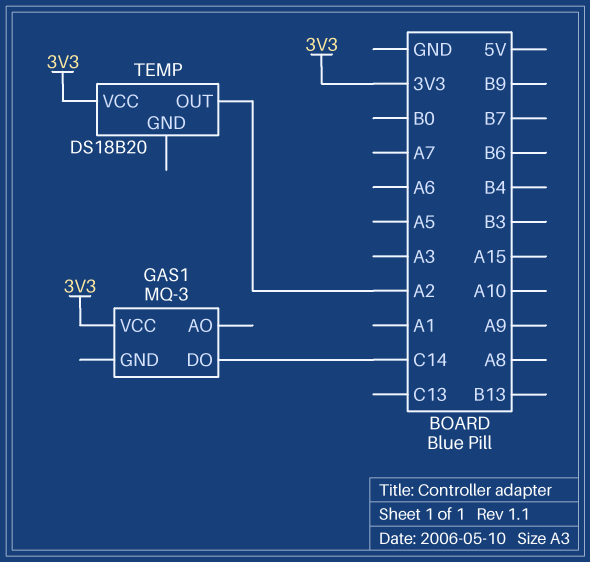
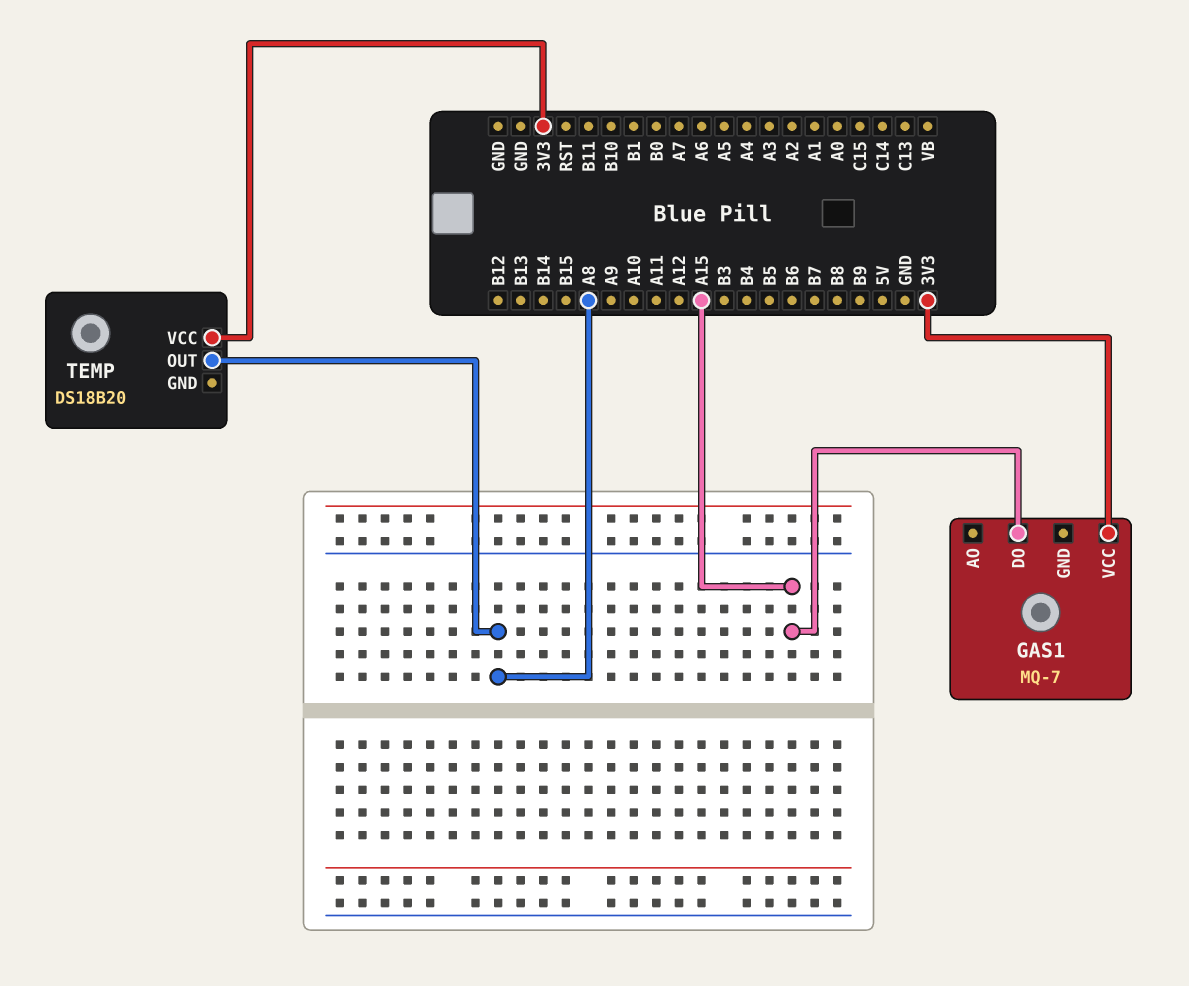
GAS1: MQ-3 -> MQ-7
GAS1 pin DO: C14 -> A15
TEMP pin OUT: A2 -> A8

